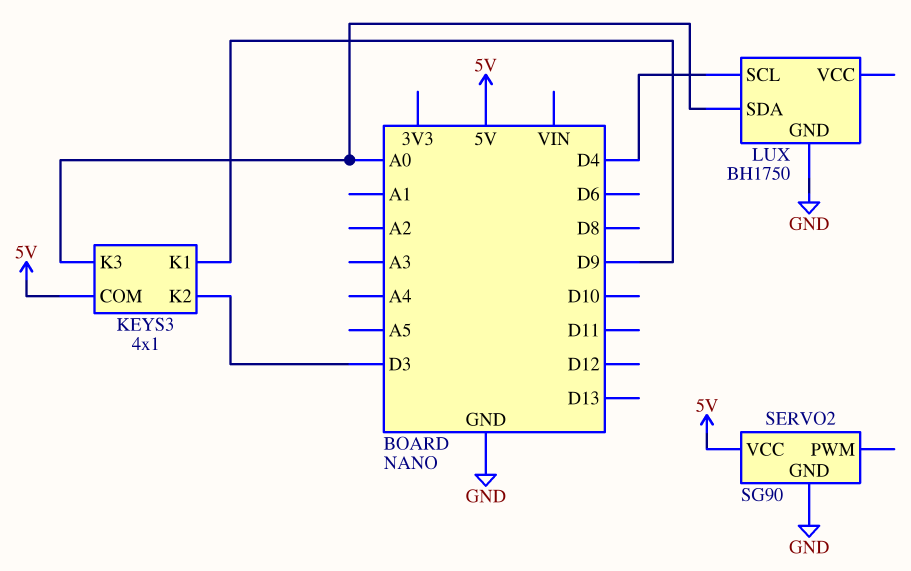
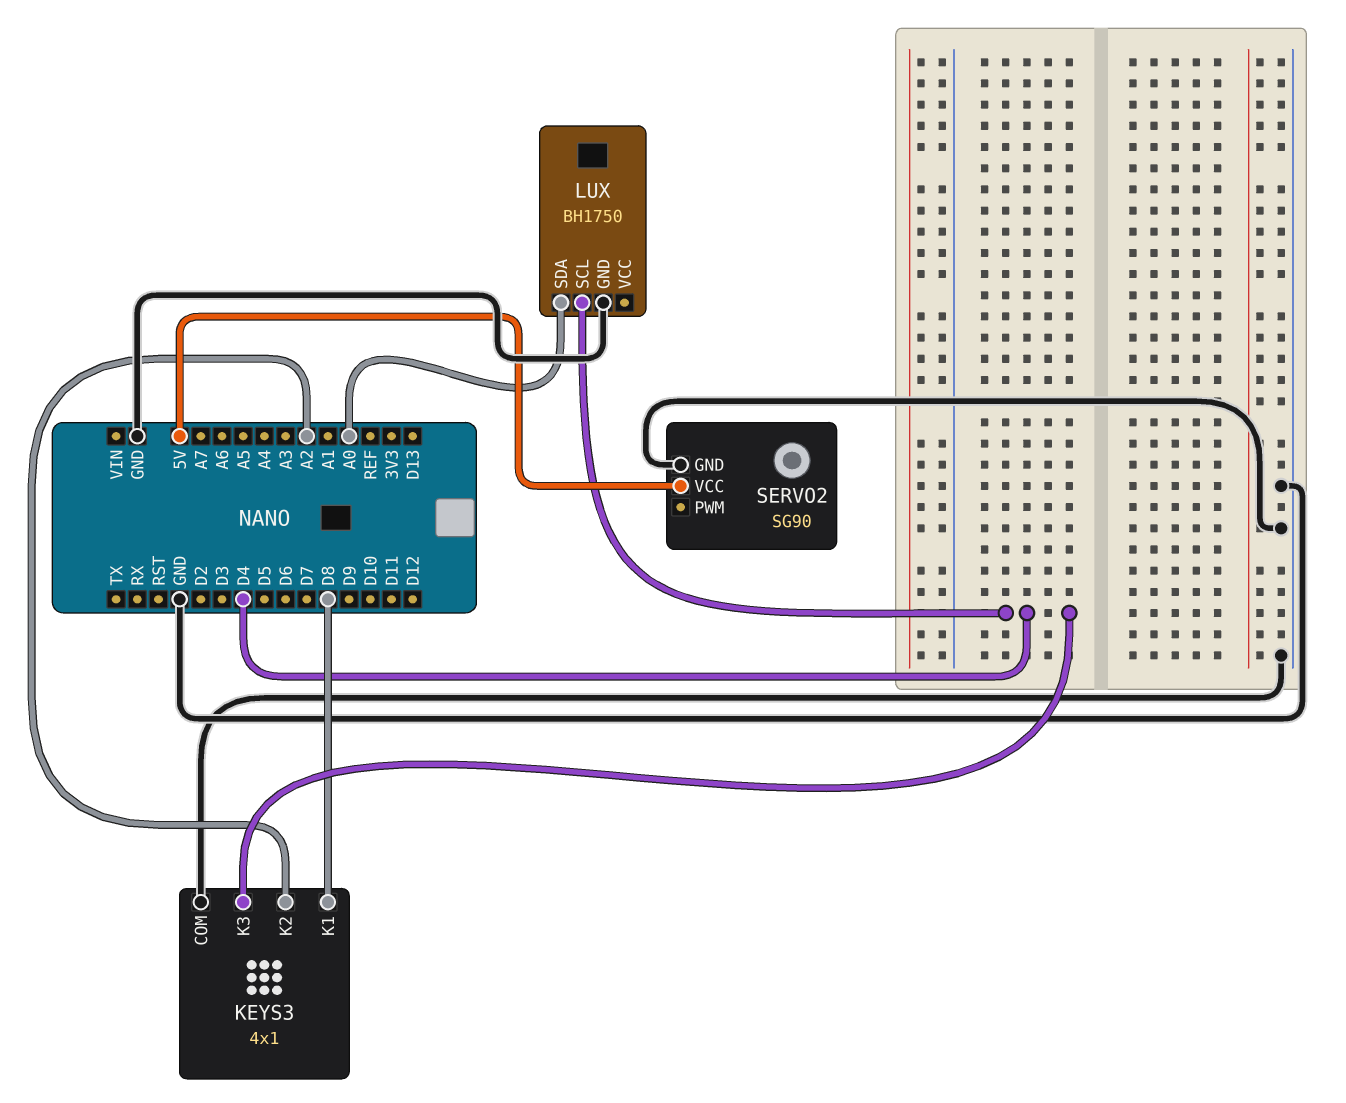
KEYS3 pin COM: 5V -> GND
KEYS3 pin K1: D9 -> D8
KEYS3 pin K2: D3 -> A2
KEYS3 pin K3: A0 -> D4

